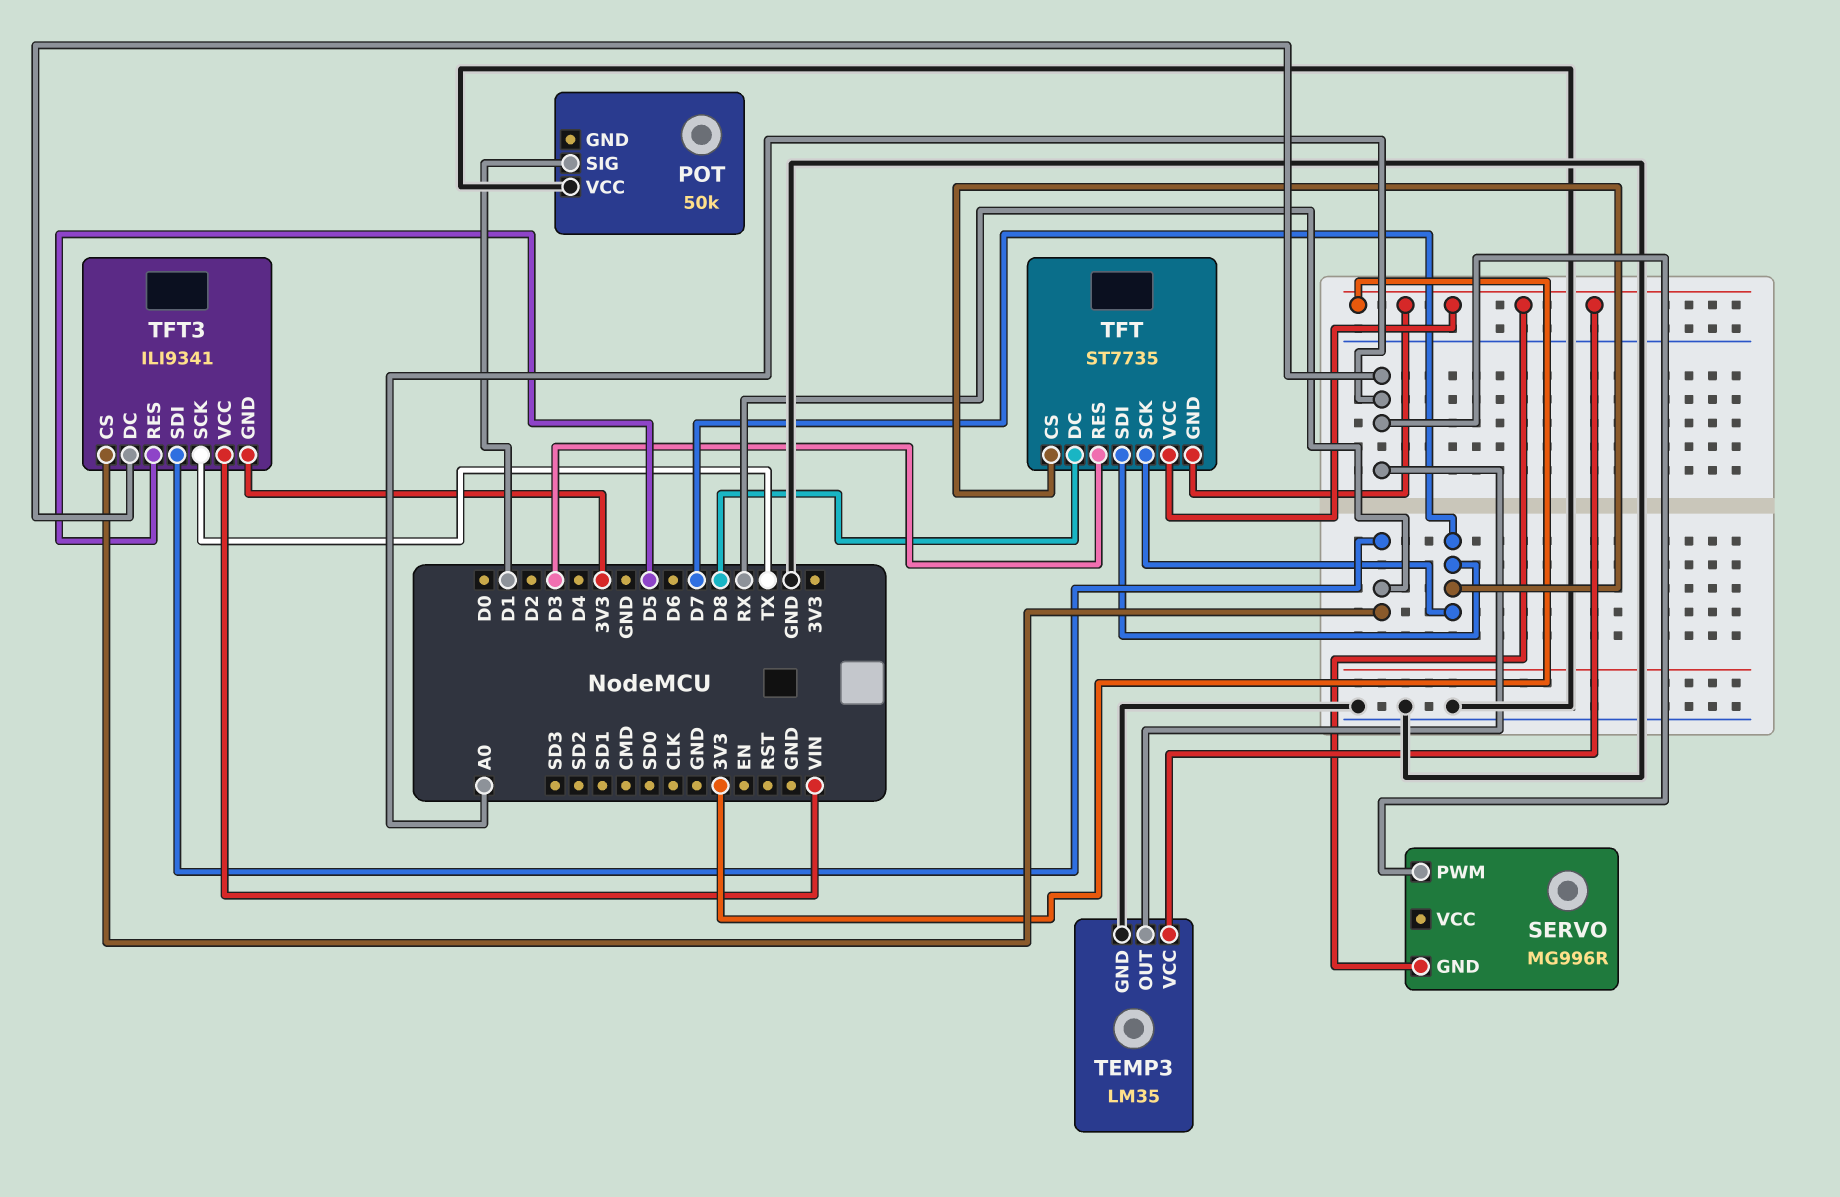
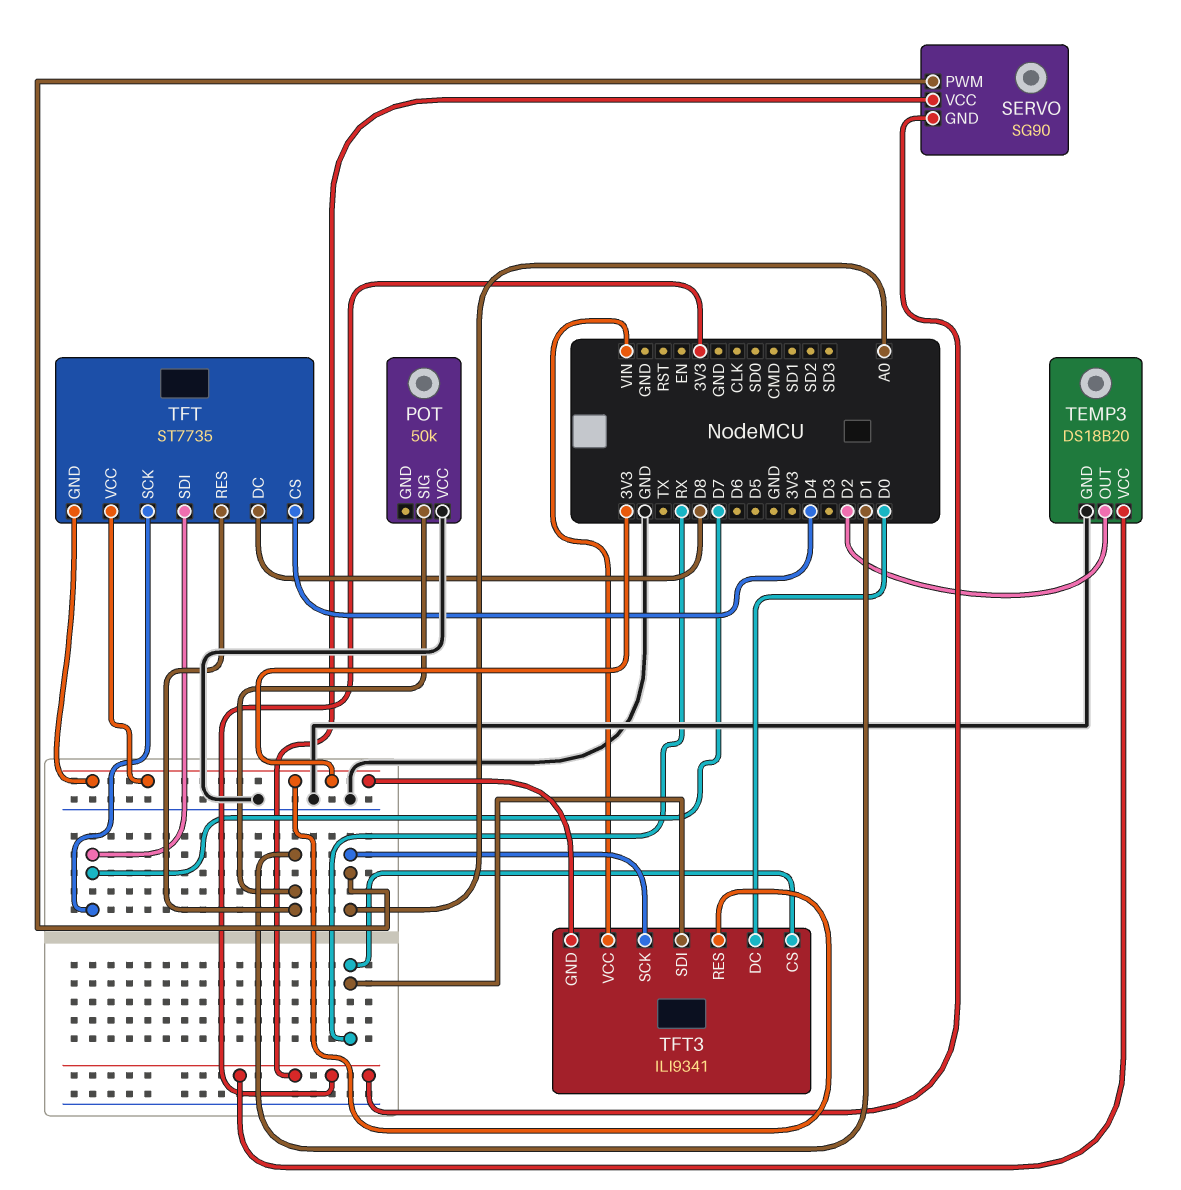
SERVO: MG996R -> SG90
SERVO pin VCC: none -> 3V3
TEMP3: LM35 -> DS18B20
TEMP3 pin OUT: A0 -> D2
TFT pin CS: D7 -> D4
TFT pin RES: D3 -> D1
TFT3 pin DC: A0 -> D0
TFT3 pin RES: D5 -> 3V3
TFT3 pin SCK: TX -> A0

